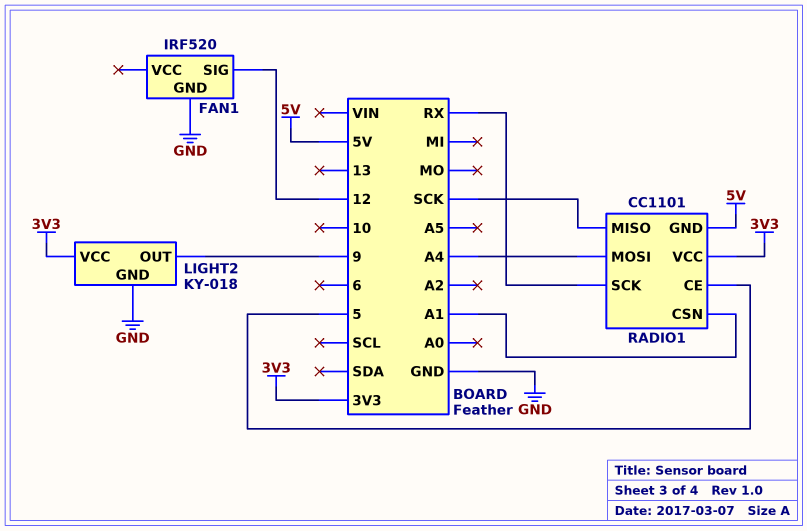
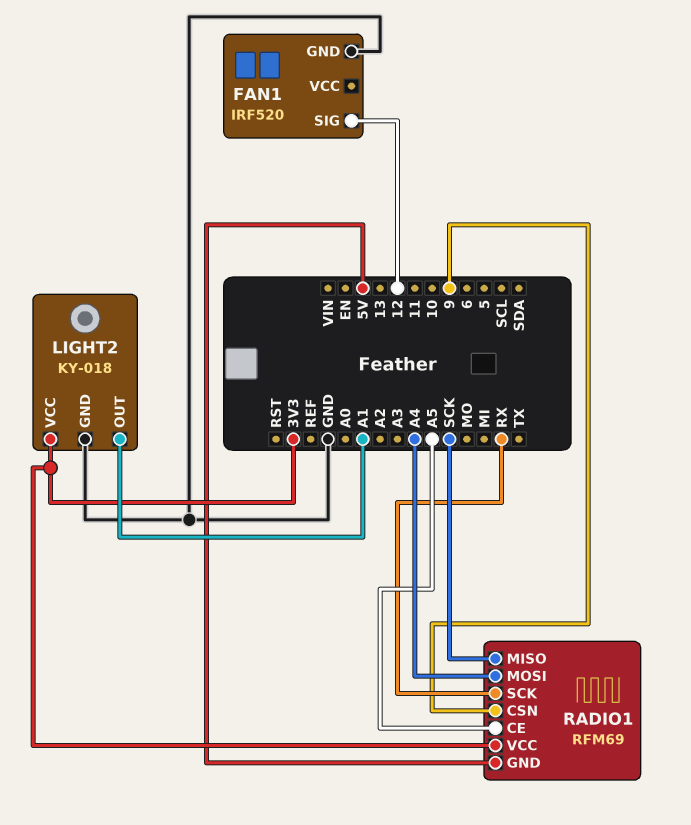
LIGHT2 pin OUT: 9 -> A1
RADIO1: CC1101 -> RFM69
RADIO1 pin CE: 5 -> A5
RADIO1 pin CSN: A1 -> 9

